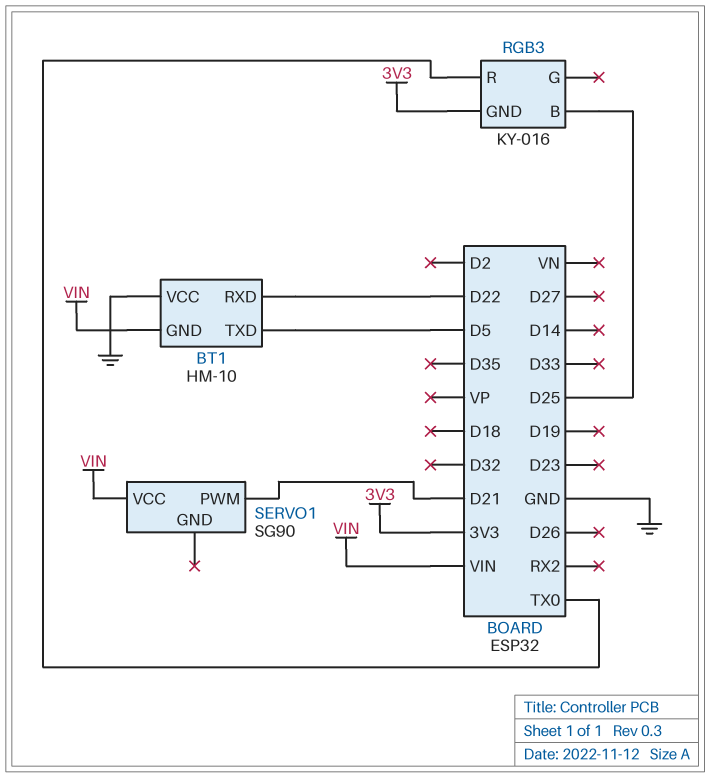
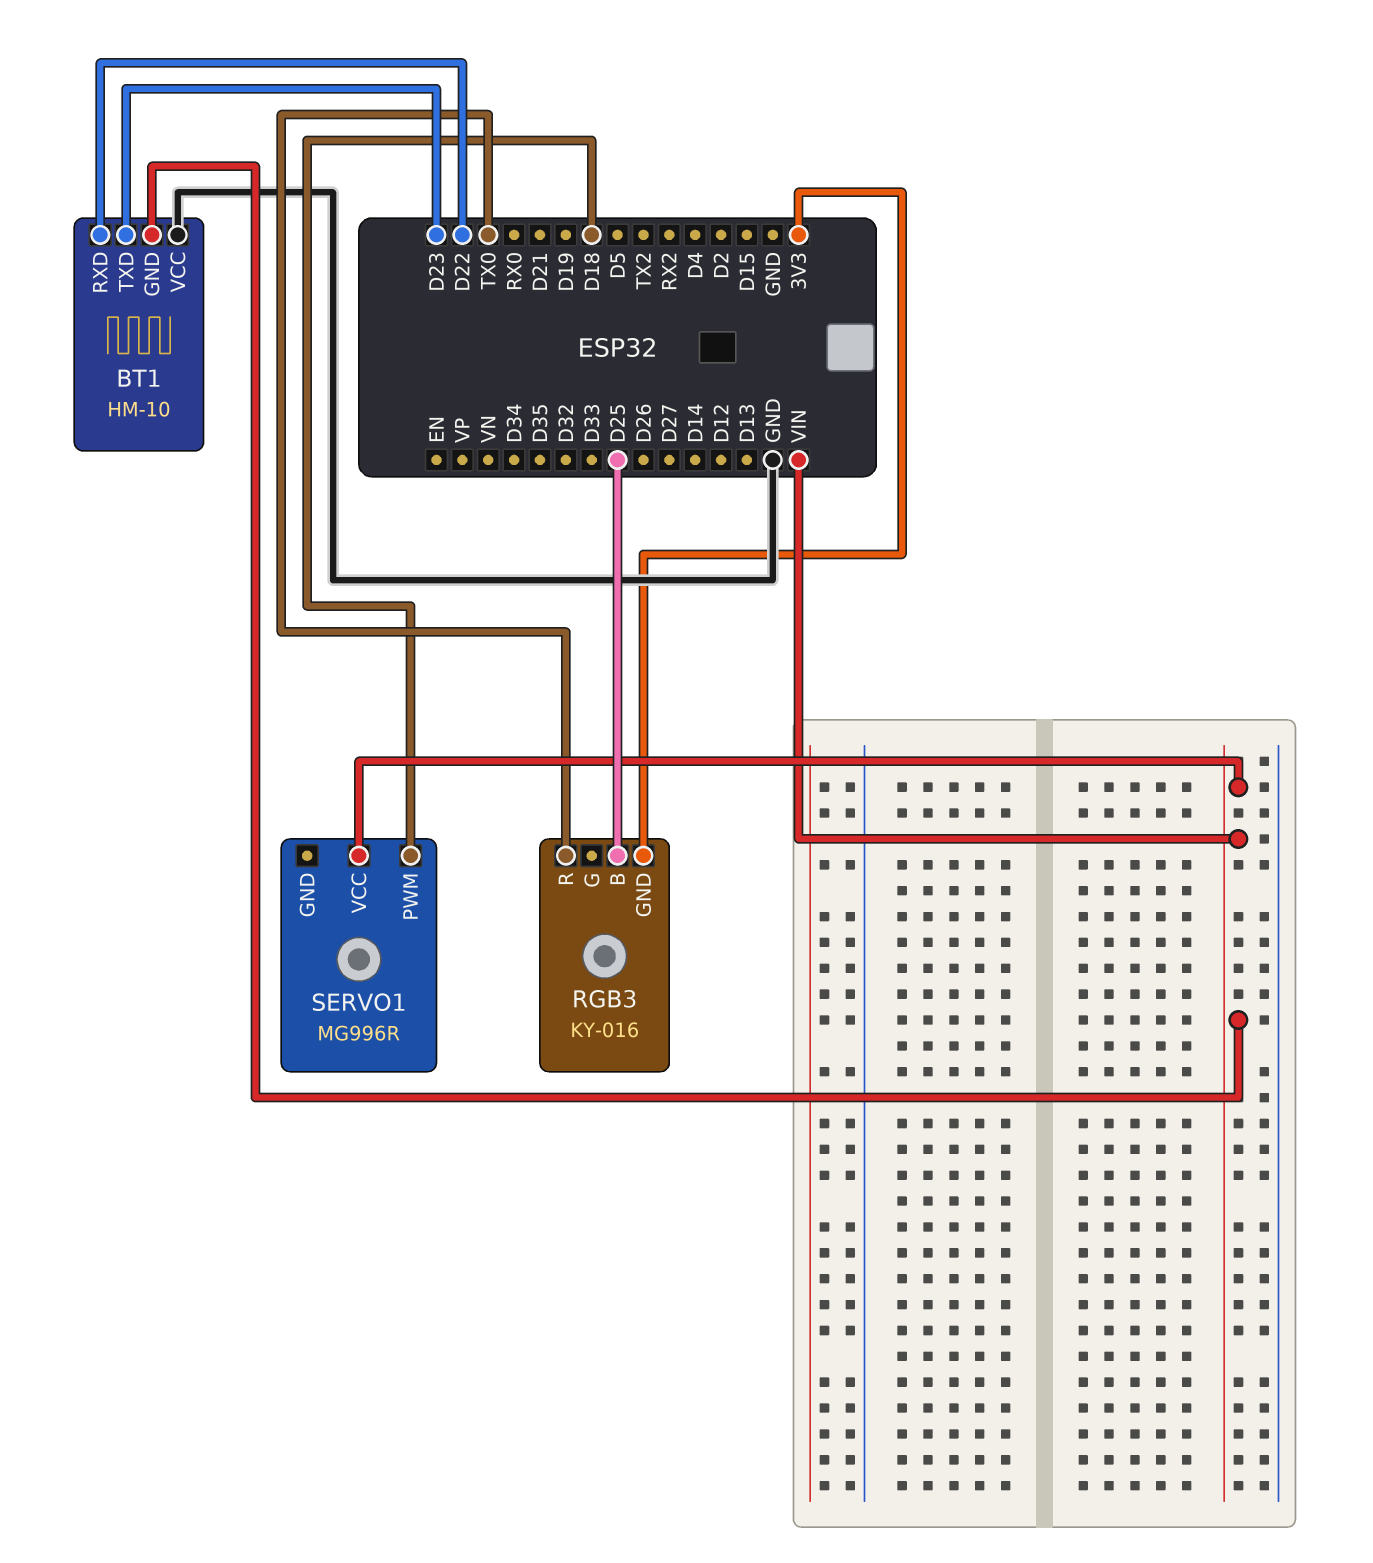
BT1 pin TXD: D5 -> D23
SERVO1: SG90 -> MG996R
SERVO1 pin PWM: D21 -> D18

